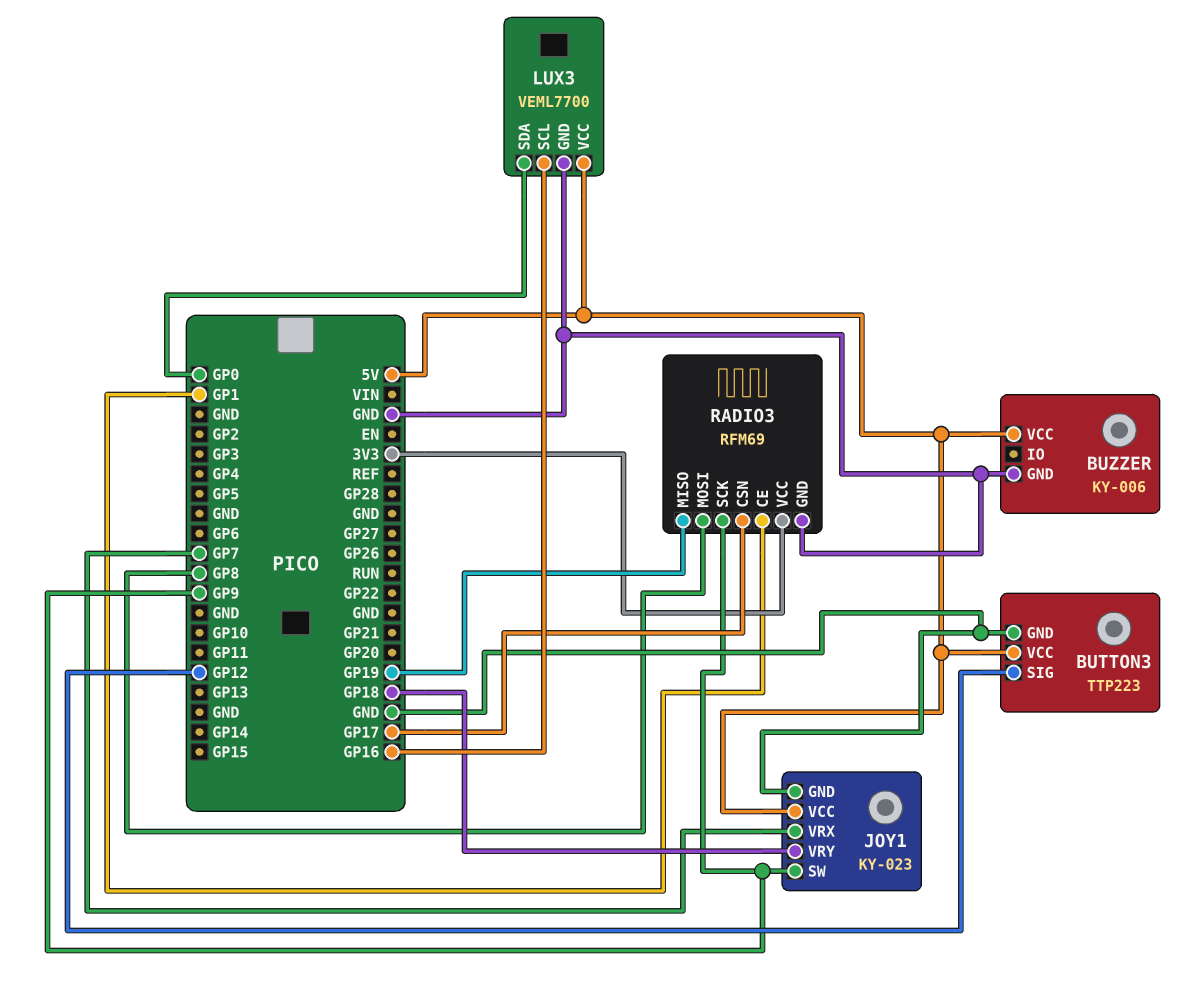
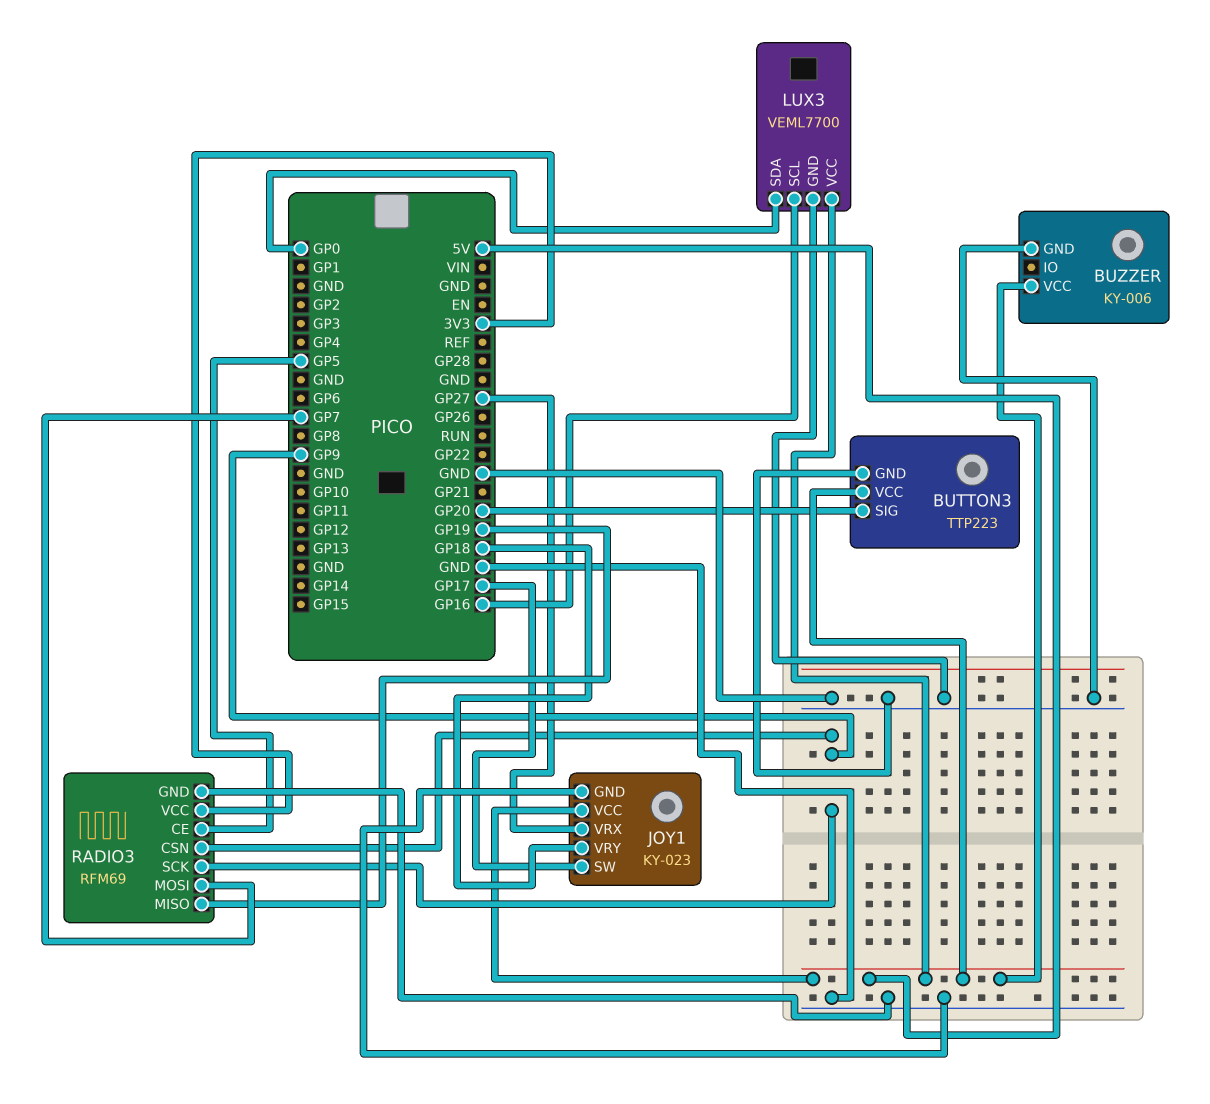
BUTTON3 pin SIG: GP12 -> GP20
JOY1 pin SW: GP9 -> GP17
JOY1 pin VRX: GP7 -> GP27
RADIO3 pin CE: GP1 -> GP5
RADIO3 pin CSN: GP17 -> GP9
RADIO3 pin MOSI: GP8 -> GP7

